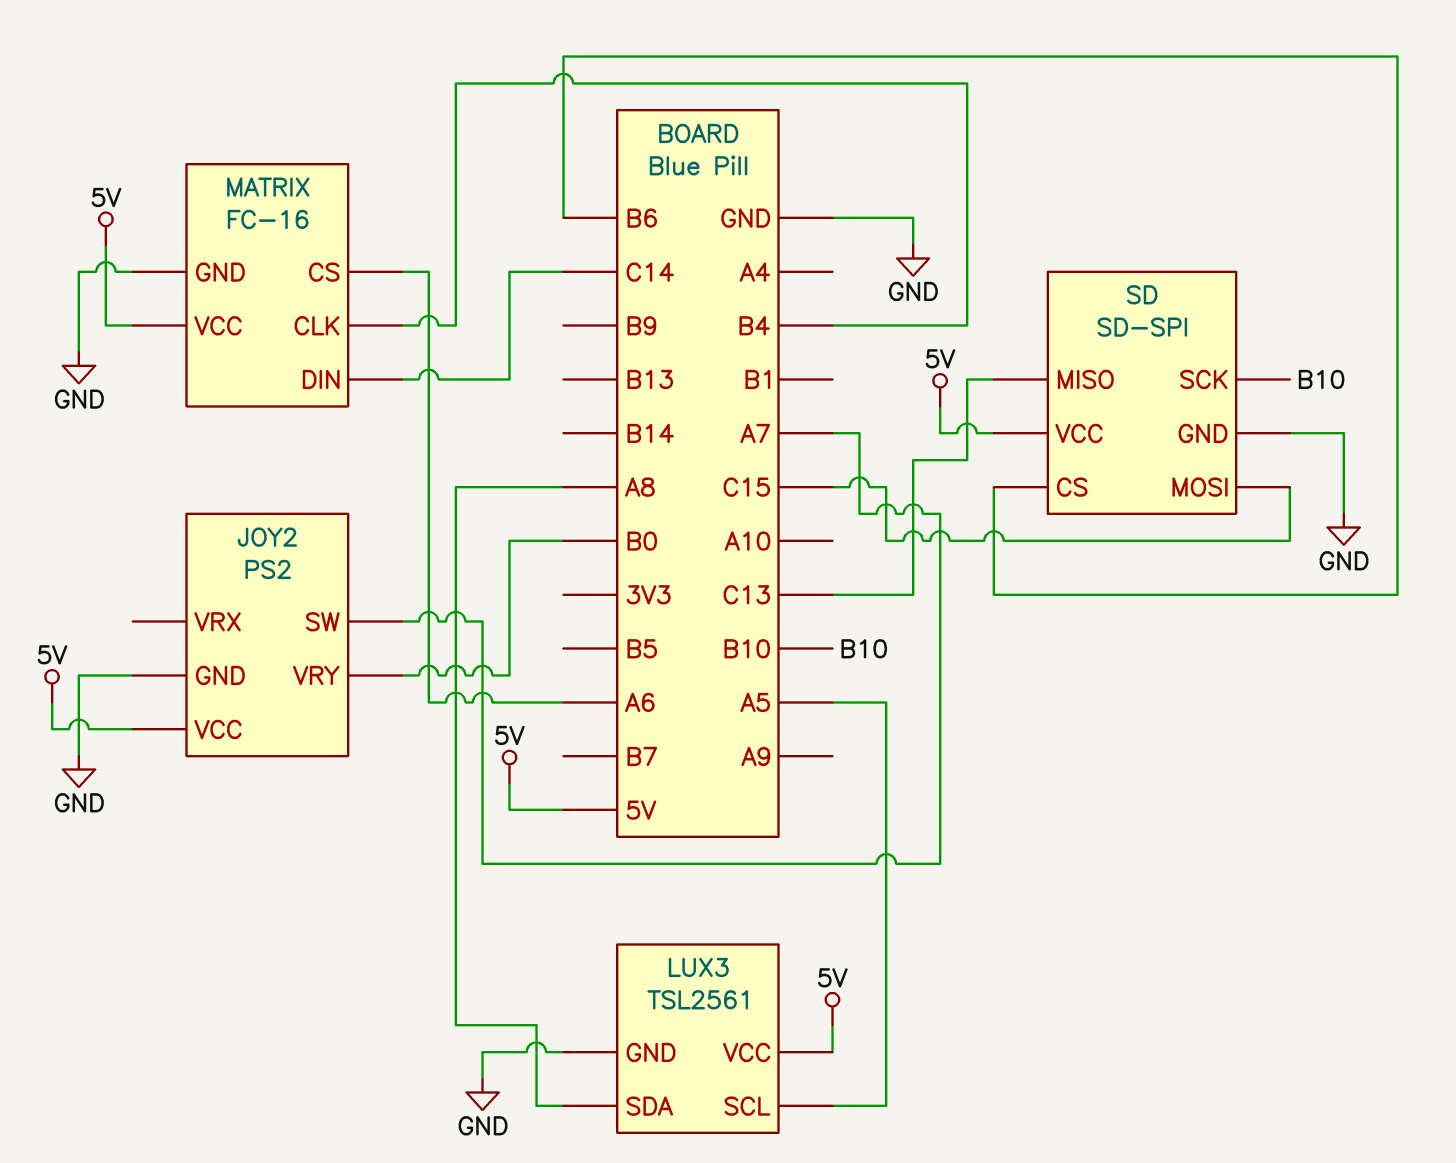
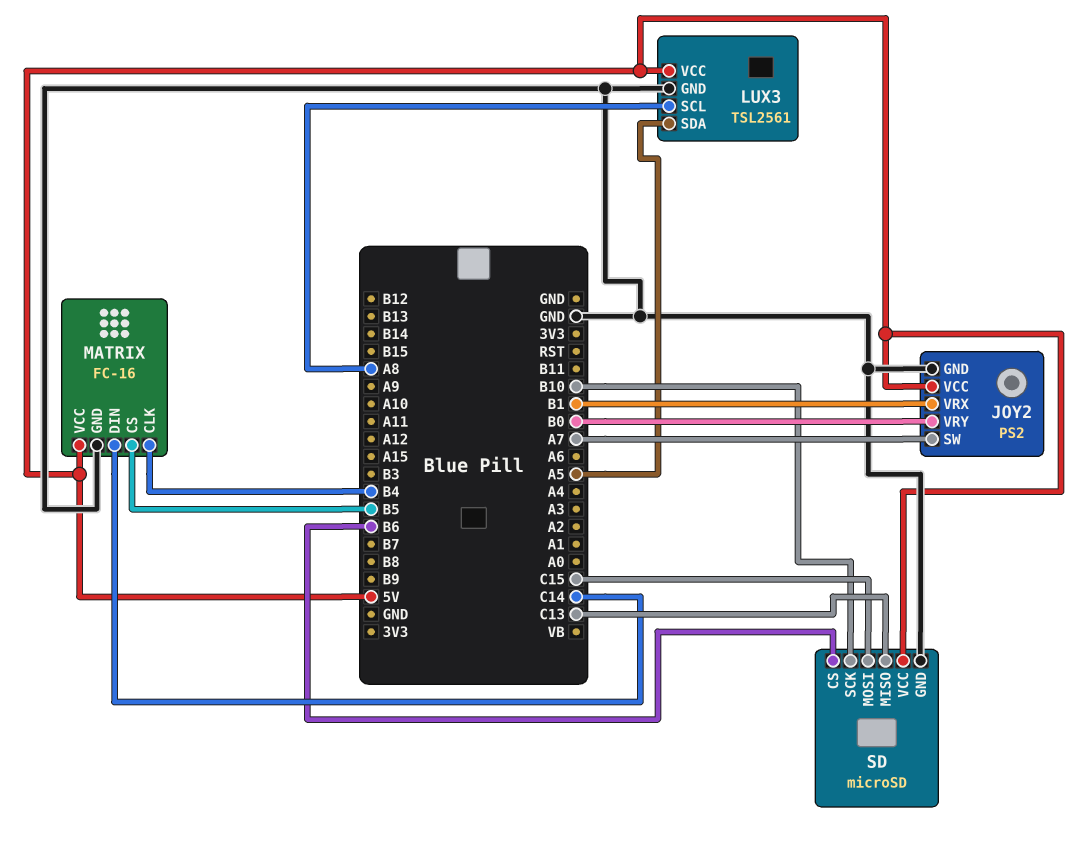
JOY2 pin VRX: none -> B1
LUX3 pin SCL: A5 -> A8
LUX3 pin SDA: A8 -> A5
MATRIX pin CS: A6 -> B5
SD: SD-SPI -> microSD

